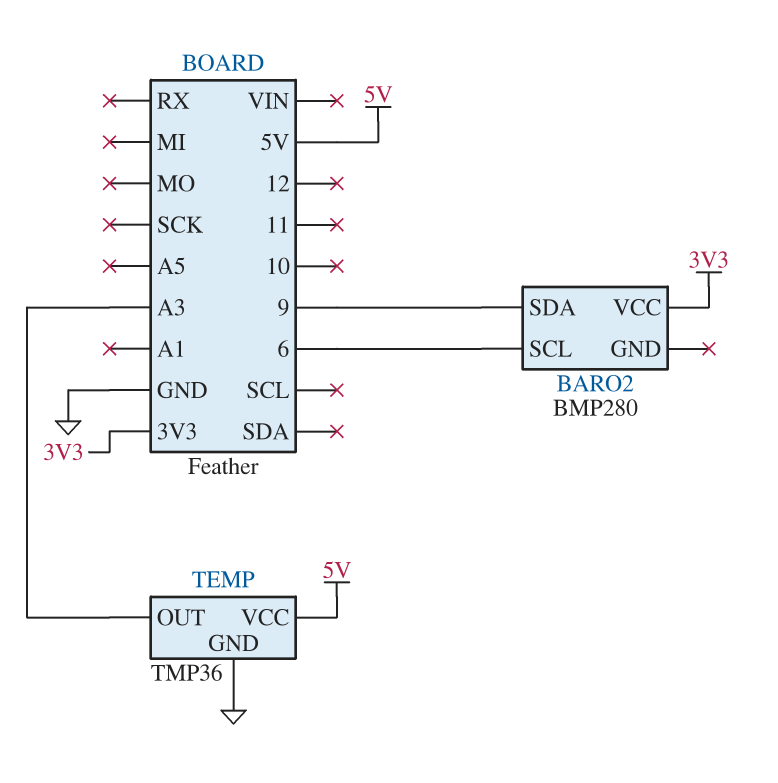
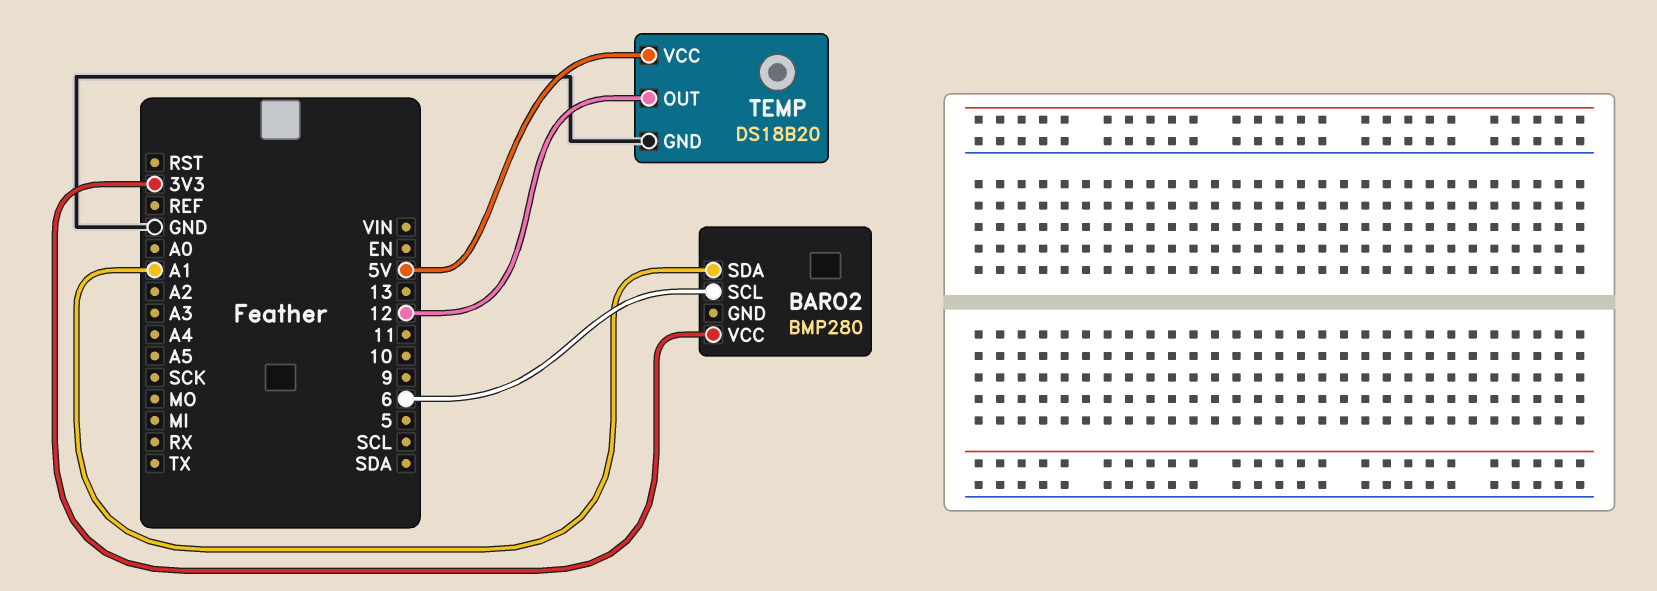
BARO2 pin SDA: 9 -> A1
TEMP: TMP36 -> DS18B20
TEMP pin OUT: A3 -> 12

